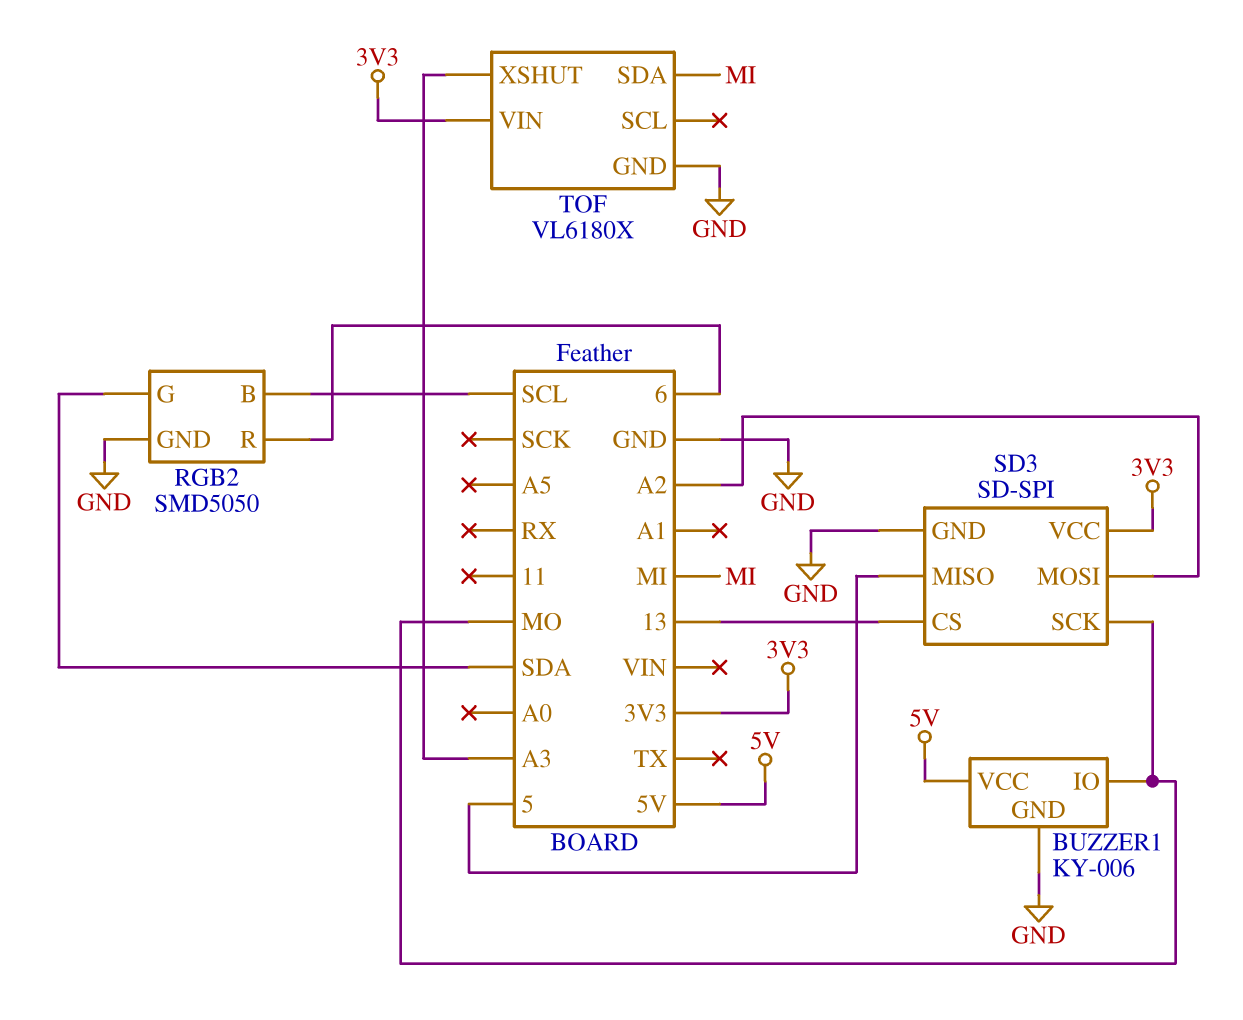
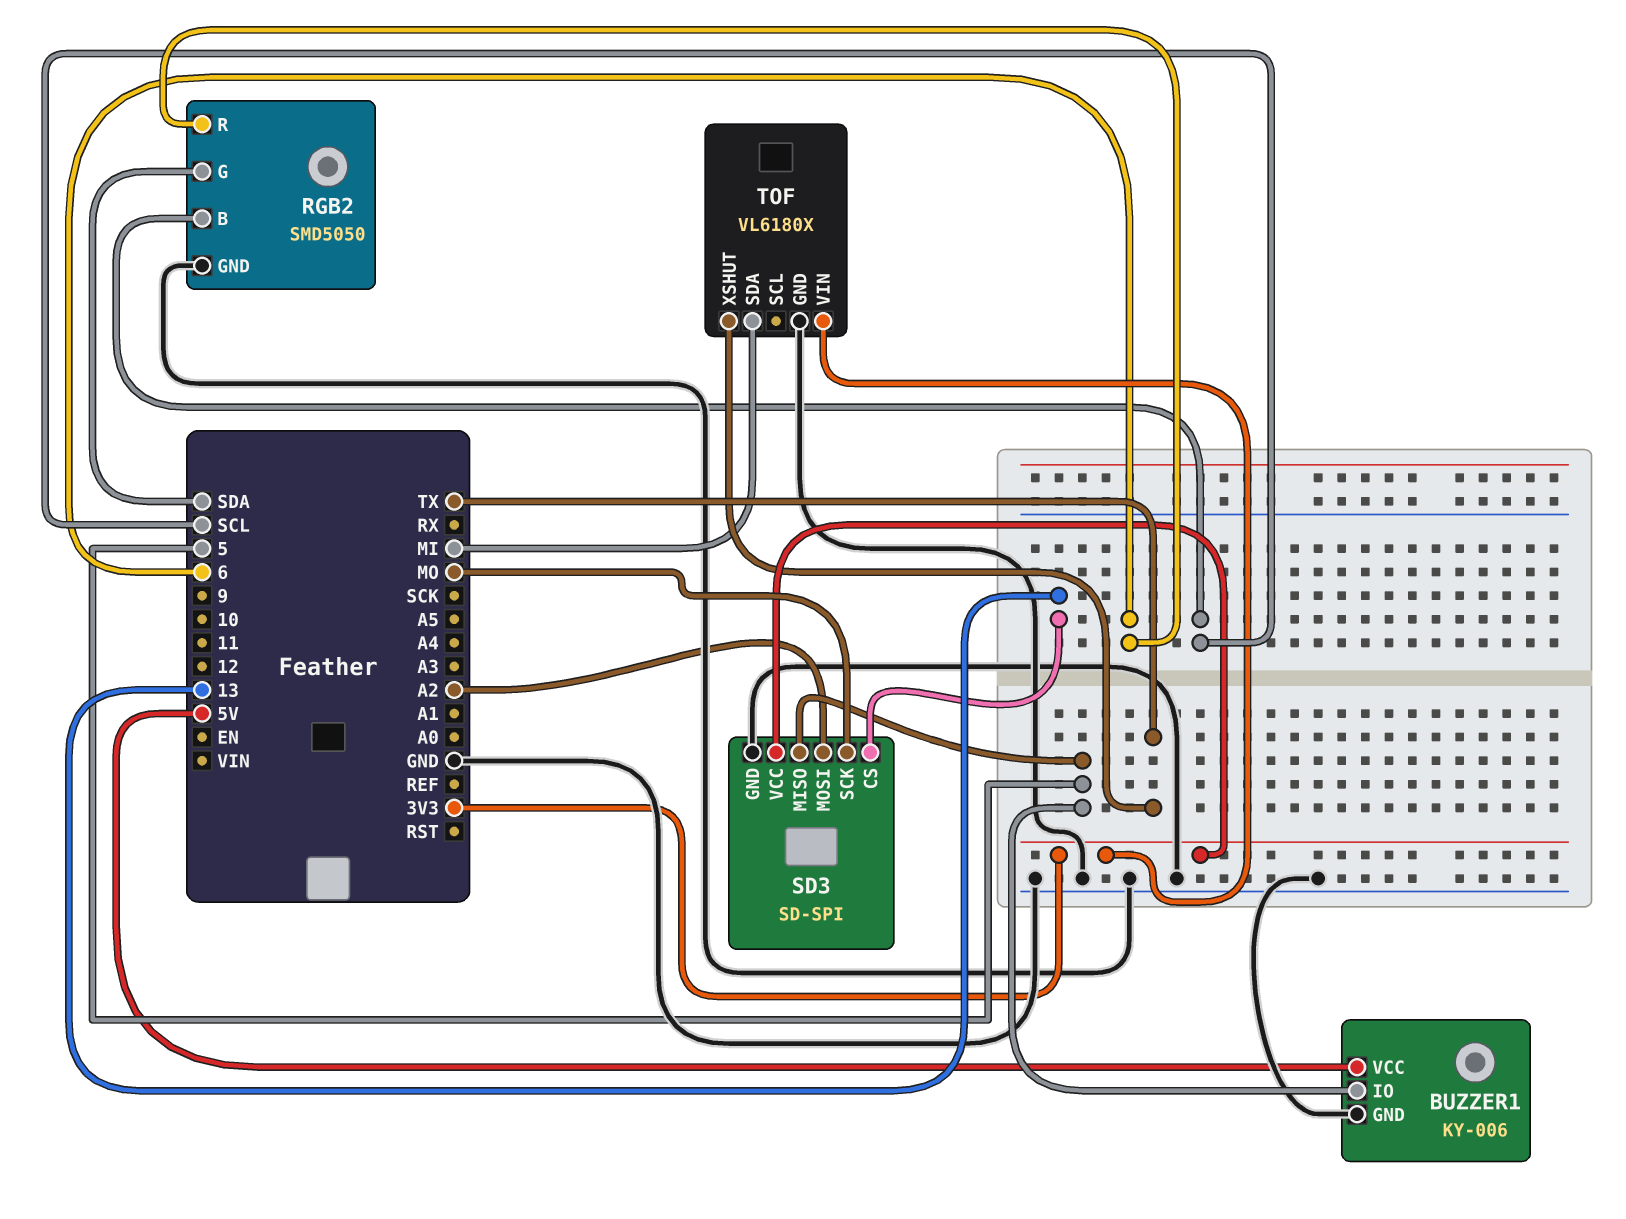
BUZZER1 pin IO: MO -> 5
TOF pin XSHUT: A3 -> TX

